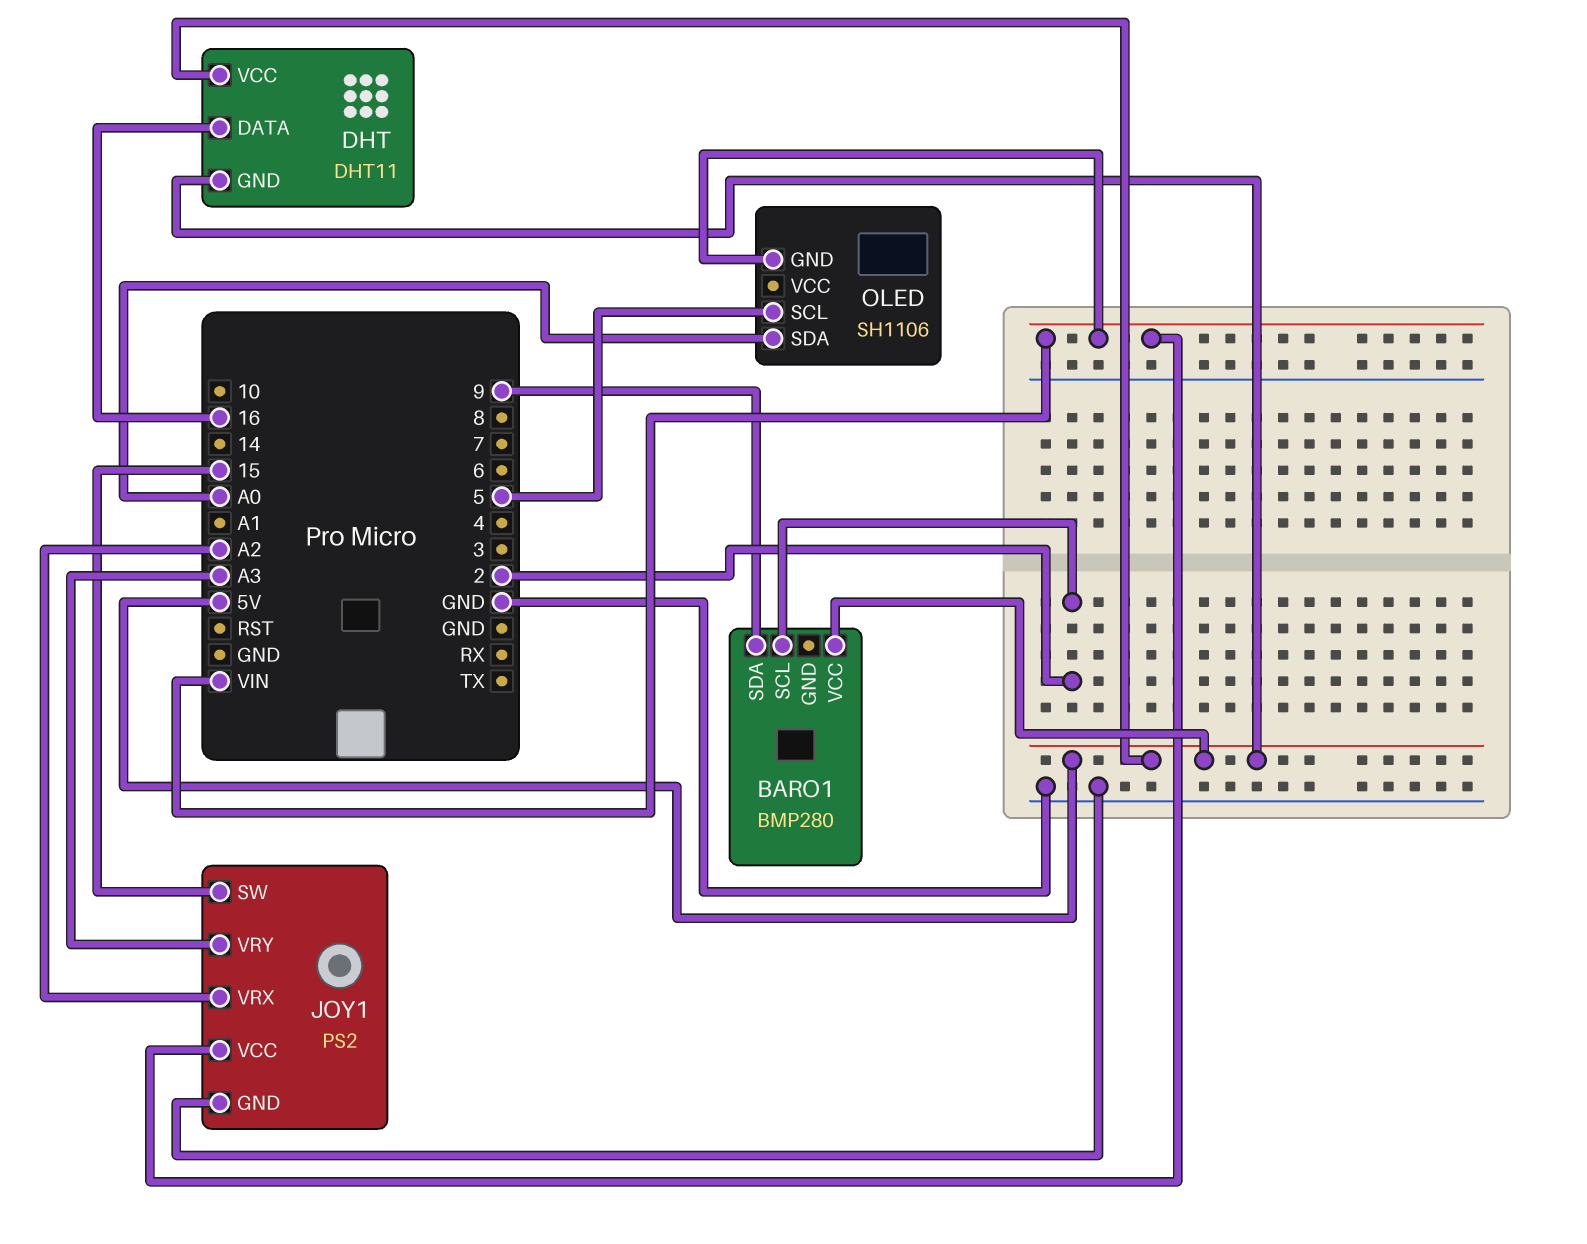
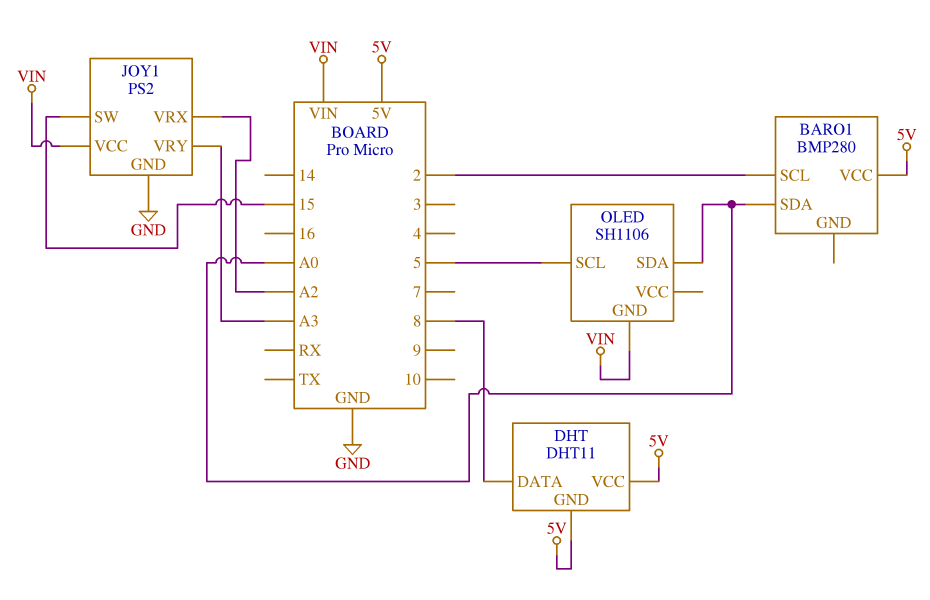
BARO1 pin SDA: 9 -> A0
DHT pin DATA: 16 -> 8

